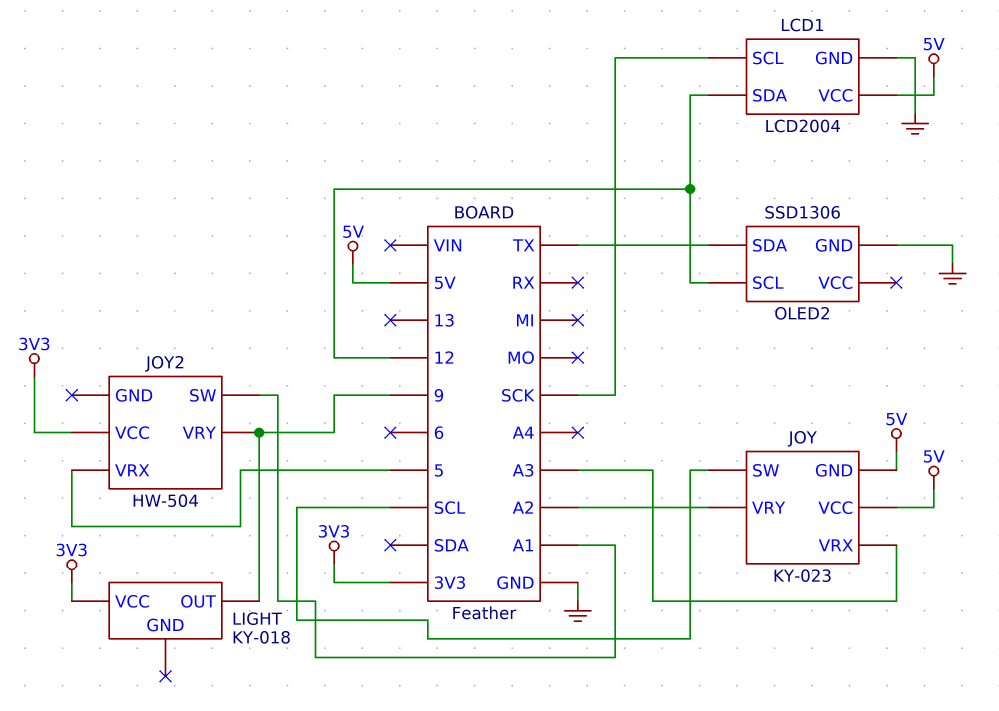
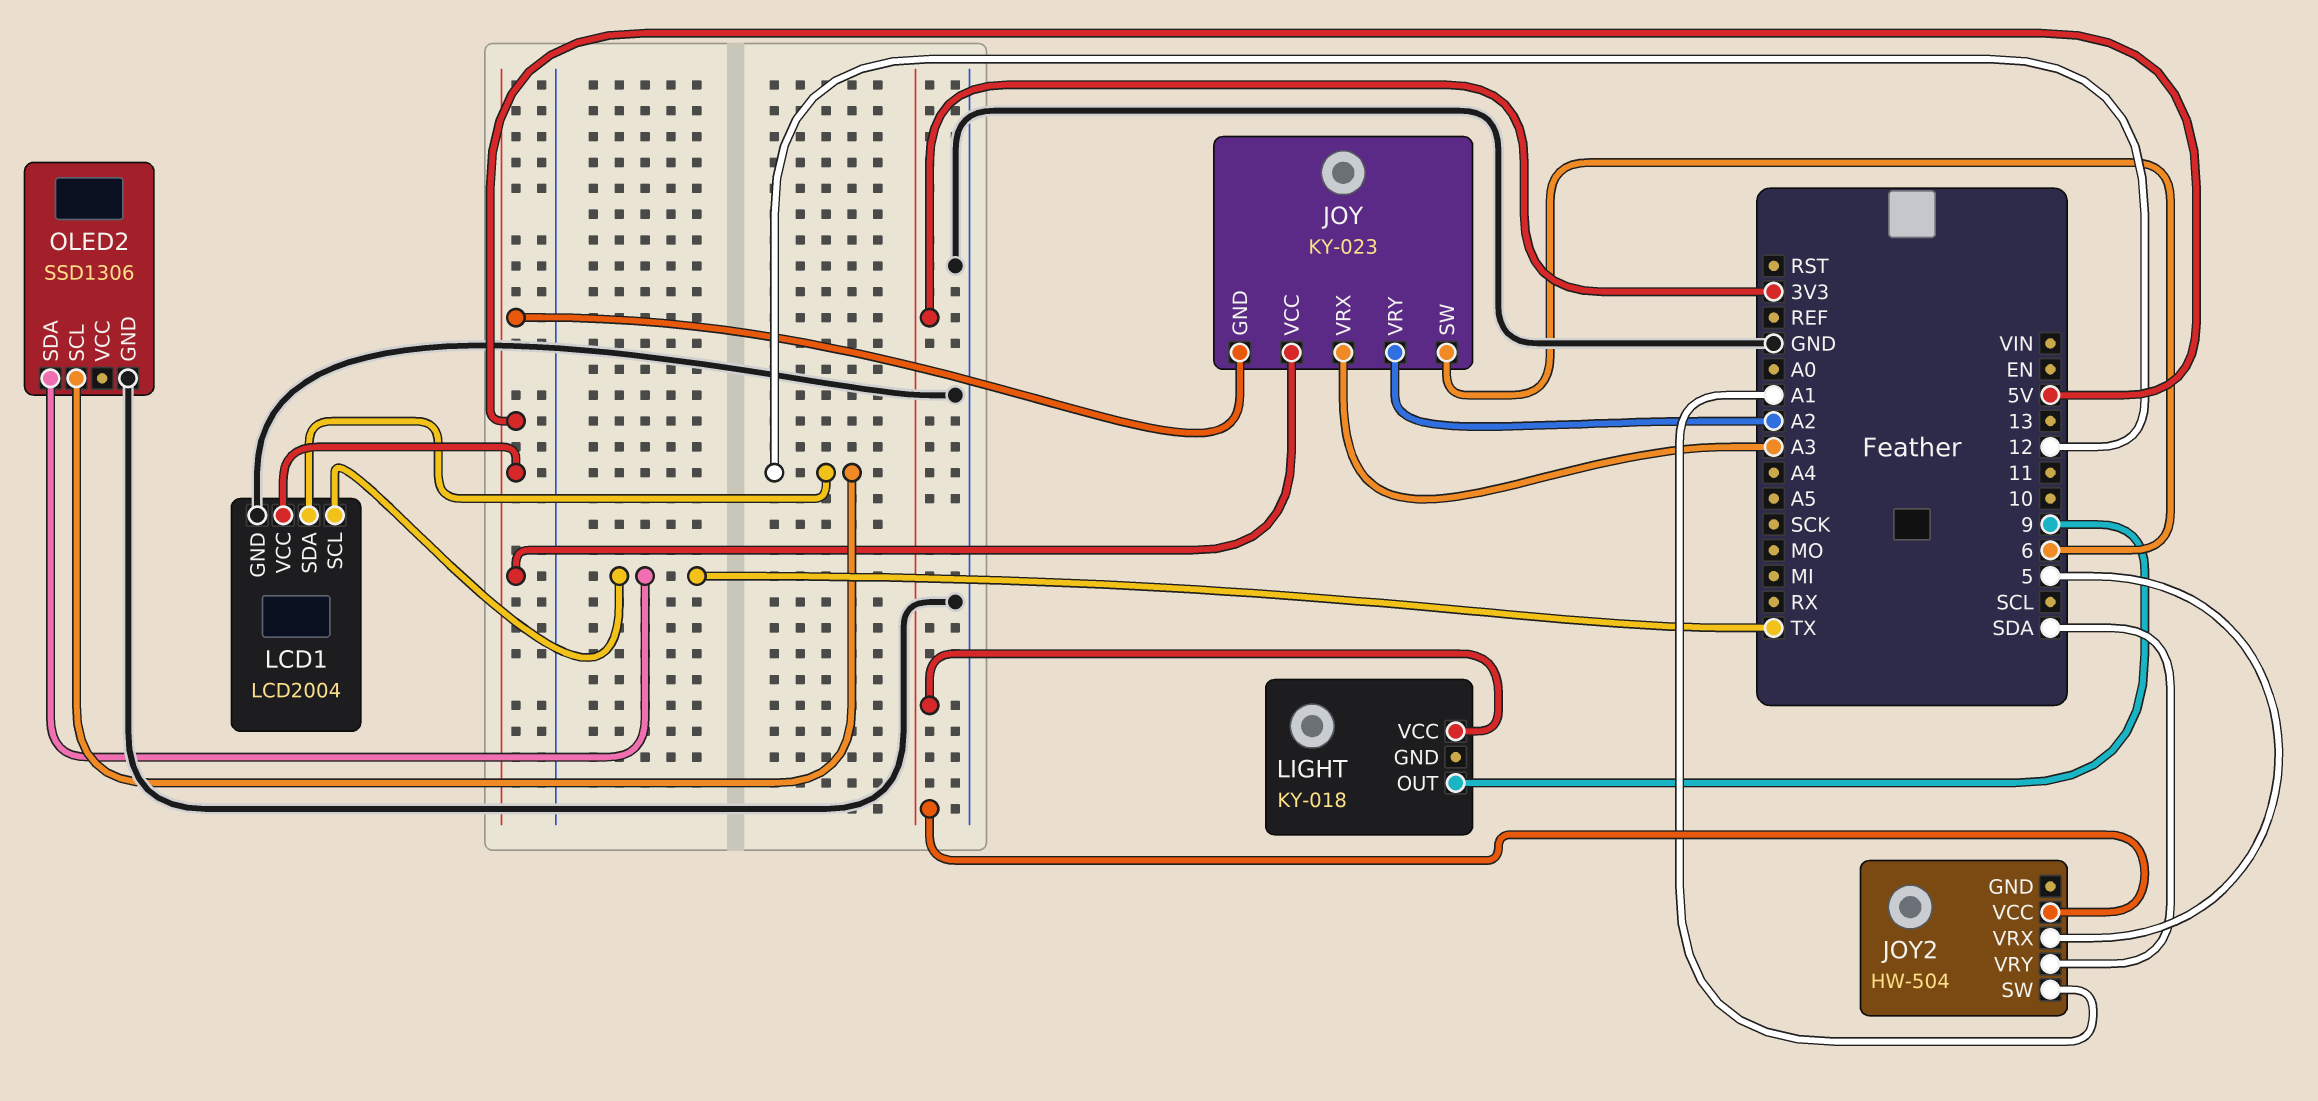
JOY pin SW: SCL -> 6
JOY2 pin VRY: 9 -> SDA
LCD1 pin SCL: SCK -> TX

